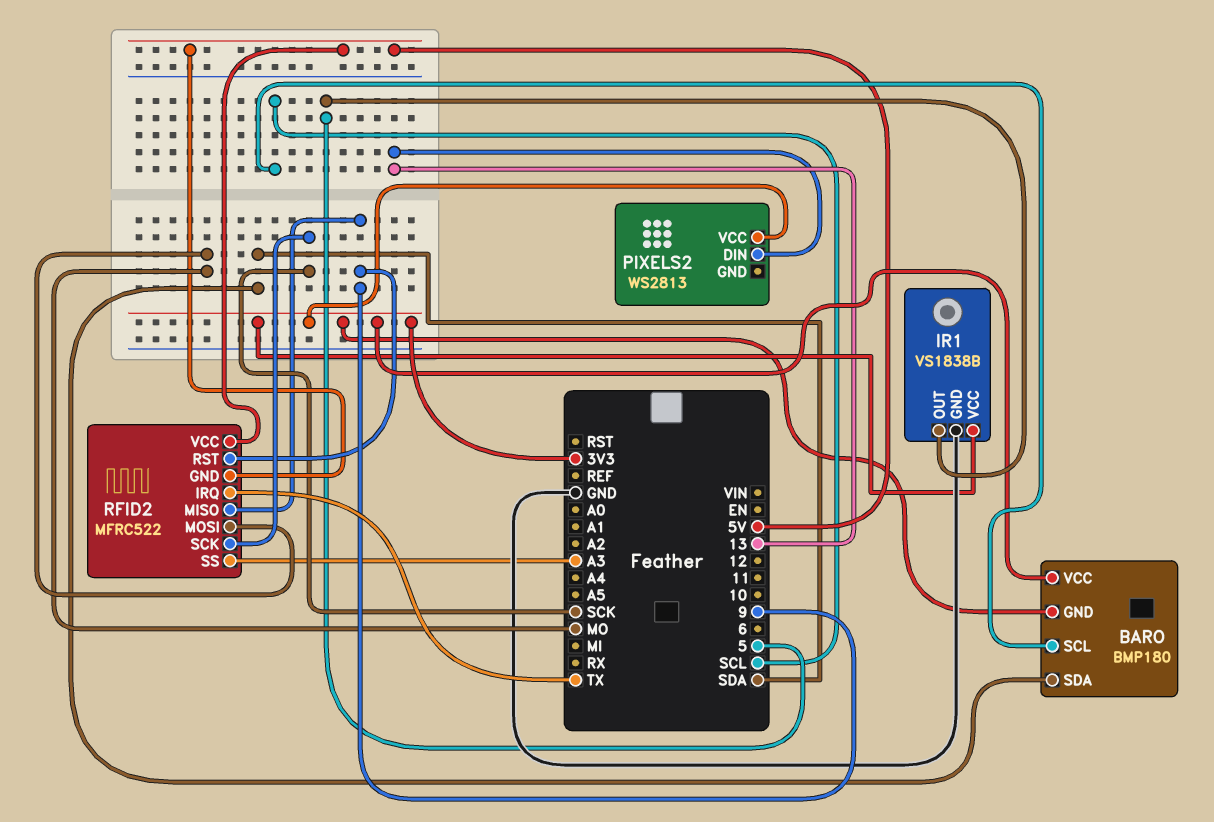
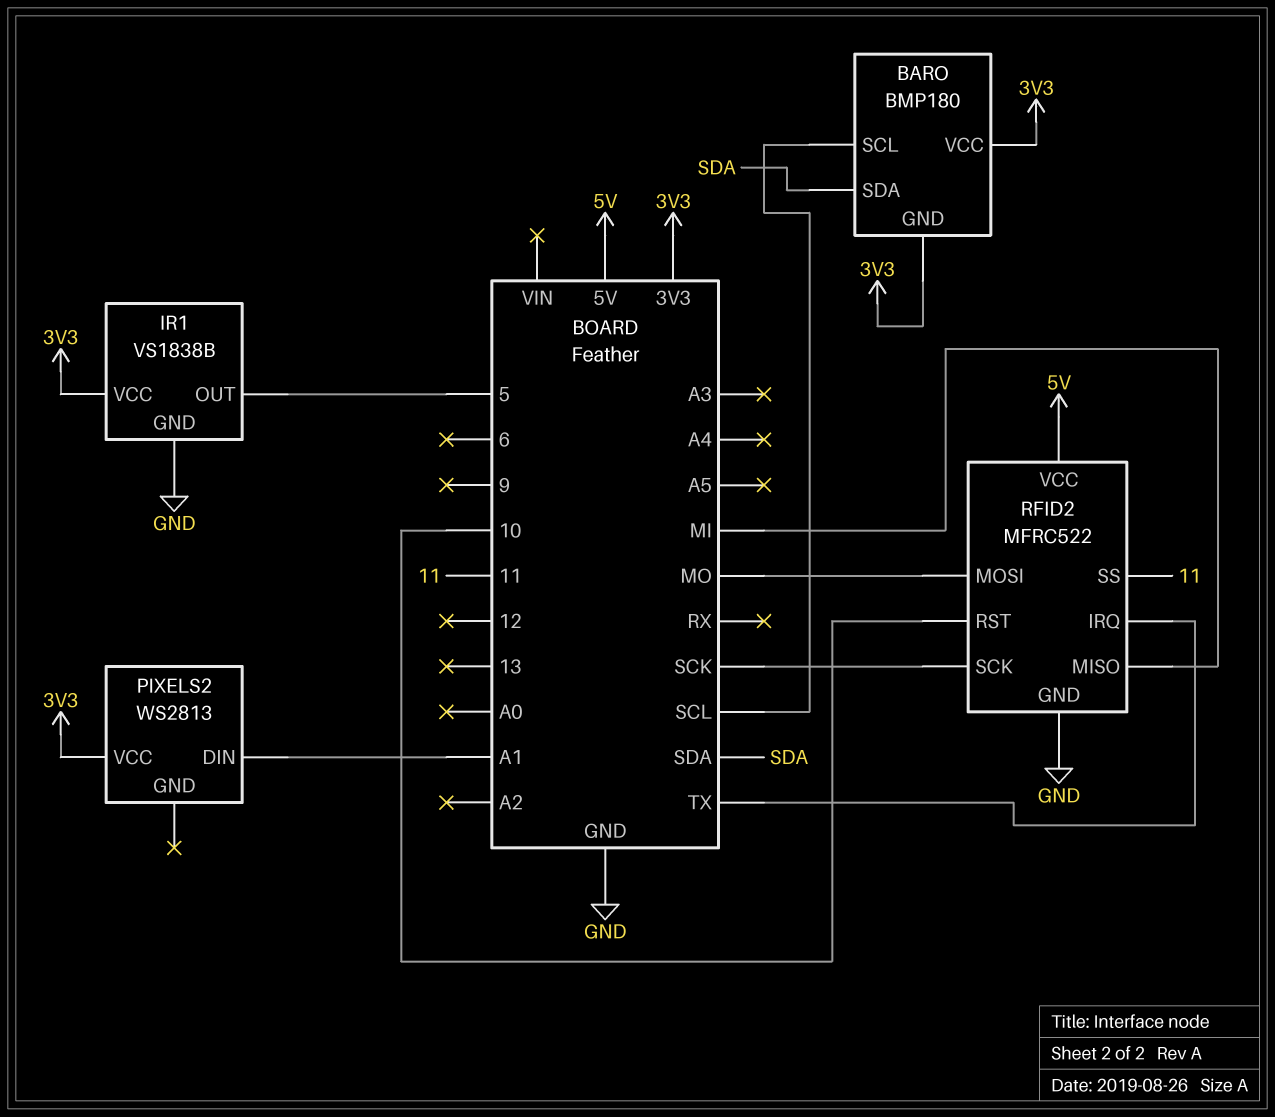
PIXELS2 pin DIN: 13 -> A1
RFID2 pin GND: 5V -> GND
RFID2 pin MISO: 9 -> MI
RFID2 pin RST: 9 -> 10
RFID2 pin SS: A3 -> 11

